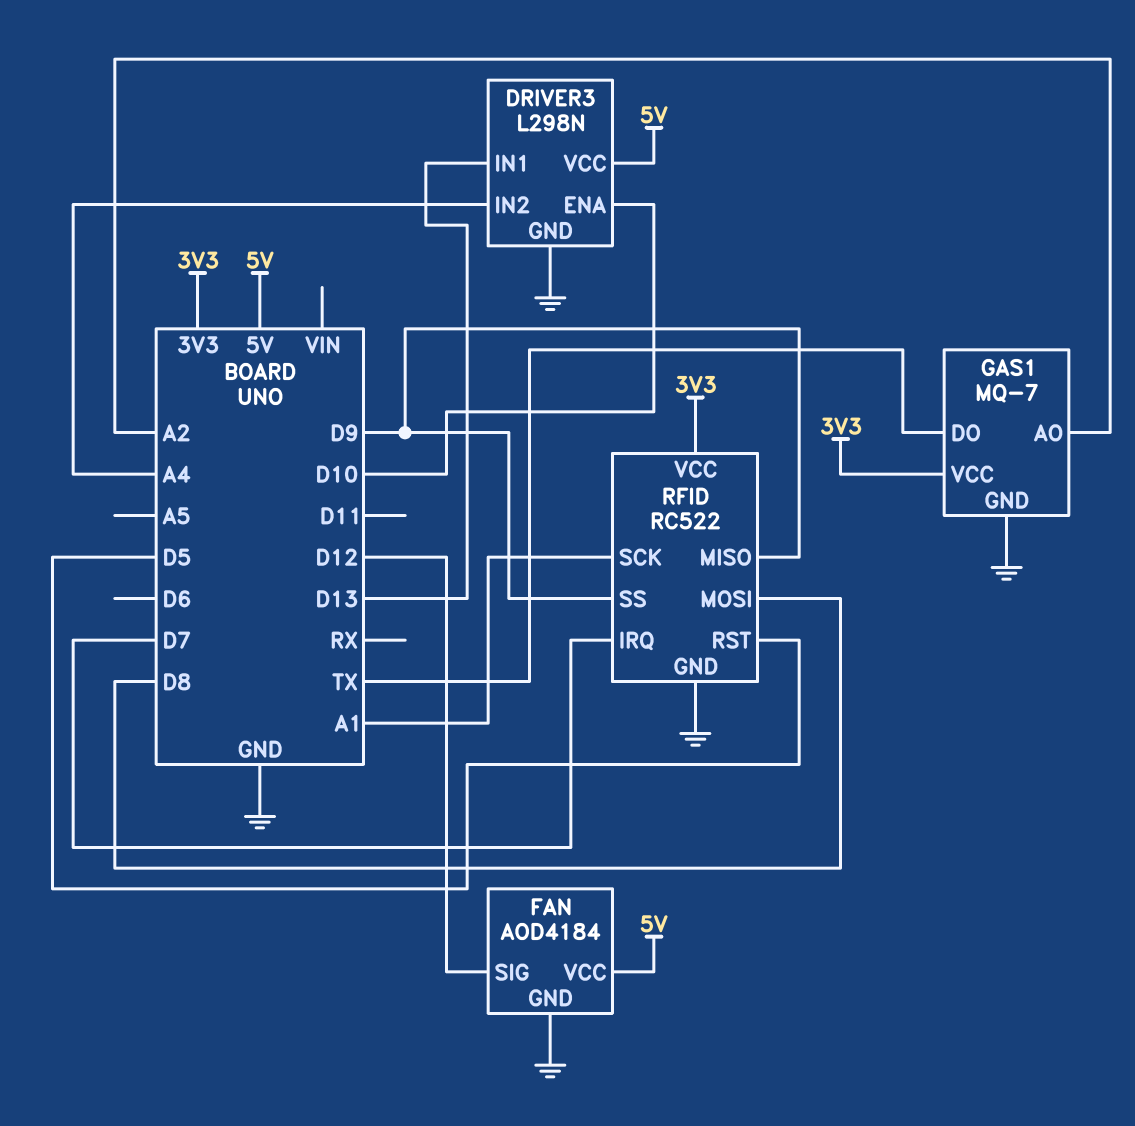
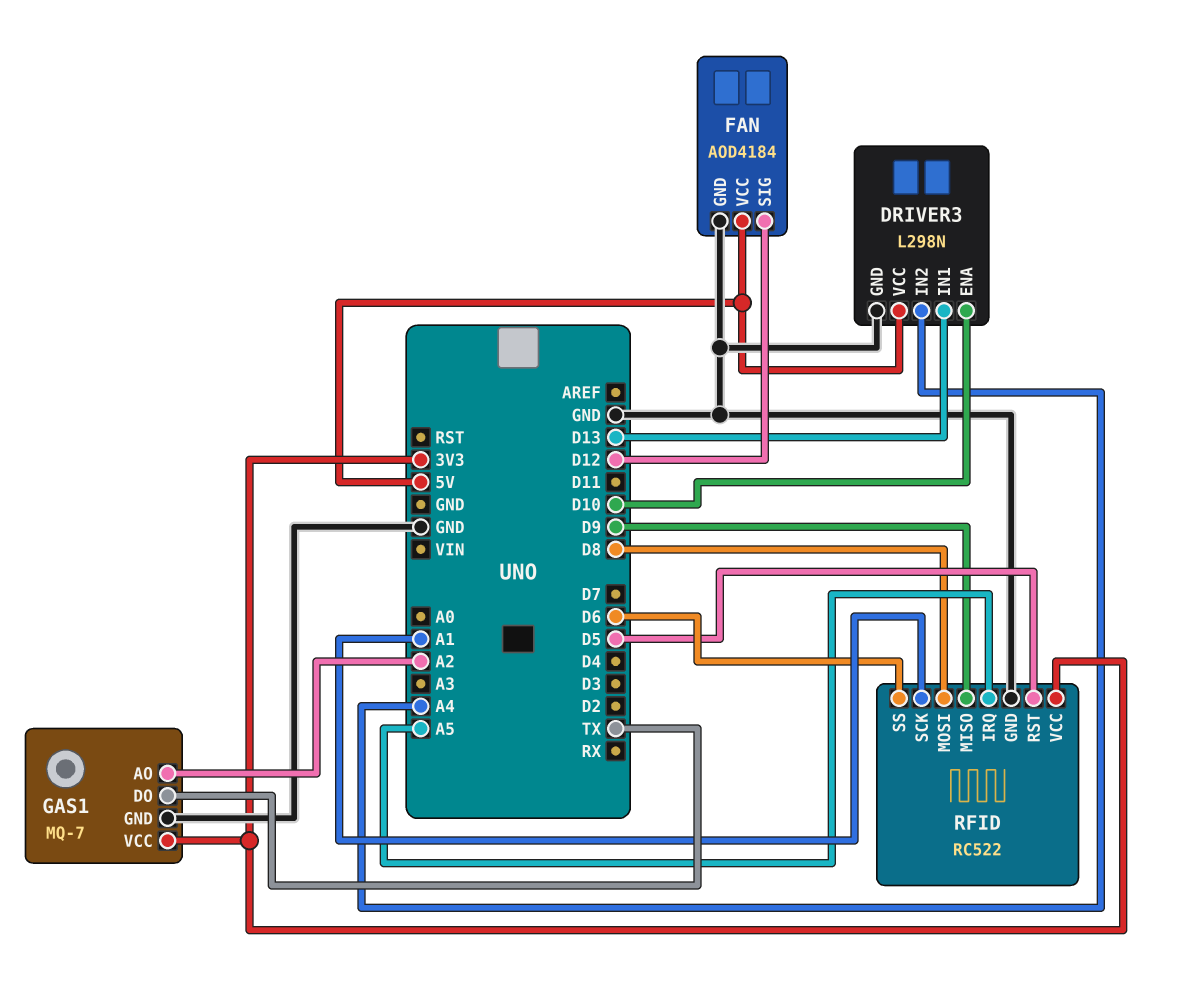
RFID pin IRQ: D7 -> A5
RFID pin SS: D9 -> D6

